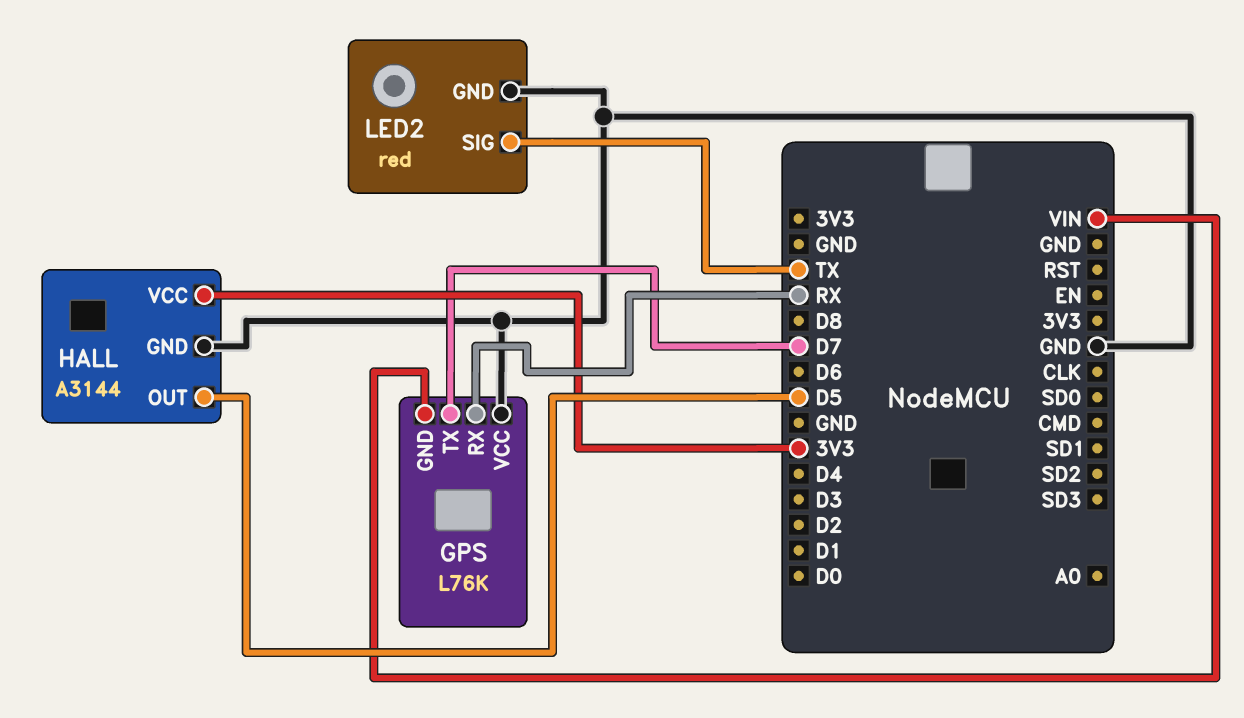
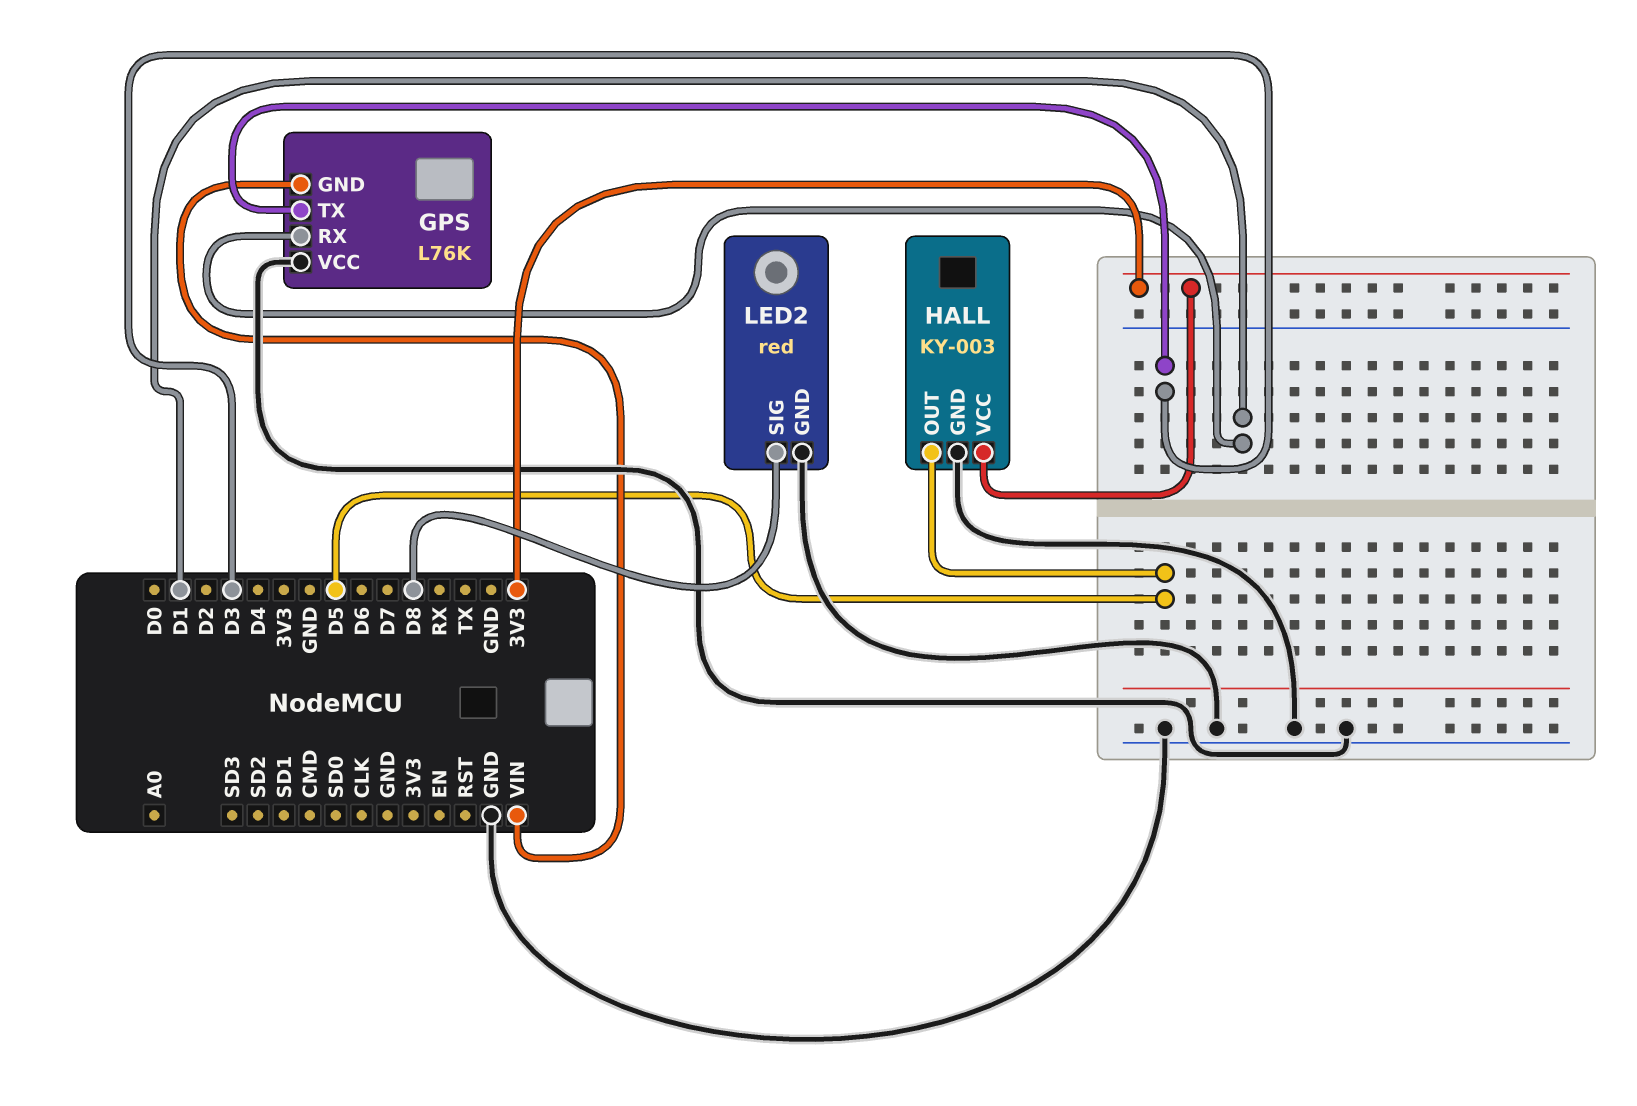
GPS pin RX: RX -> D1
GPS pin TX: D7 -> D3
HALL: A3144 -> KY-003
LED2 pin SIG: TX -> D8

